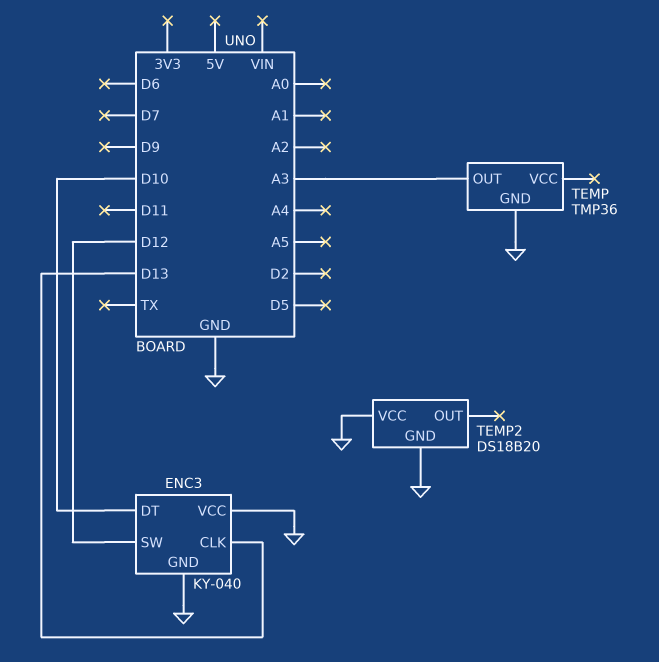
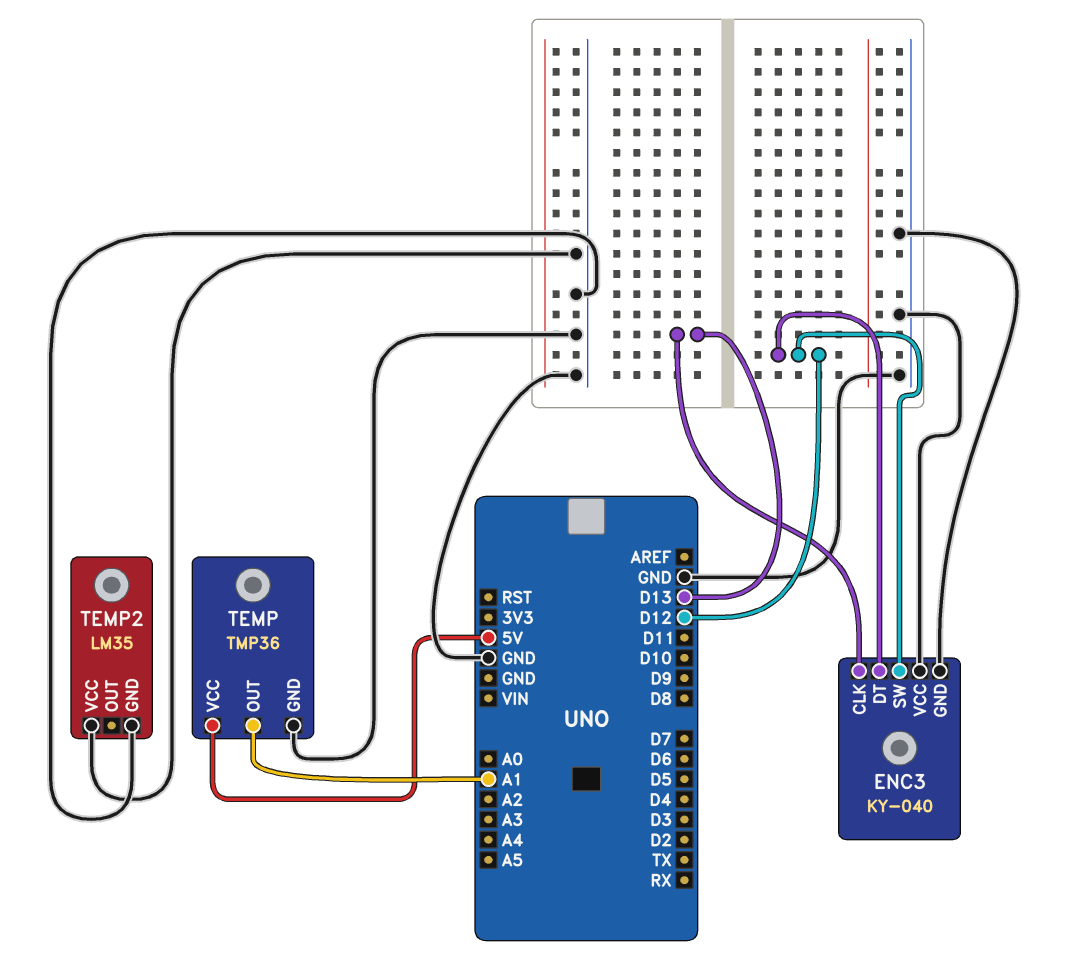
ENC3 pin DT: D10 -> D12
TEMP pin OUT: A3 -> A1
TEMP pin VCC: none -> 5V
TEMP2: DS18B20 -> LM35

